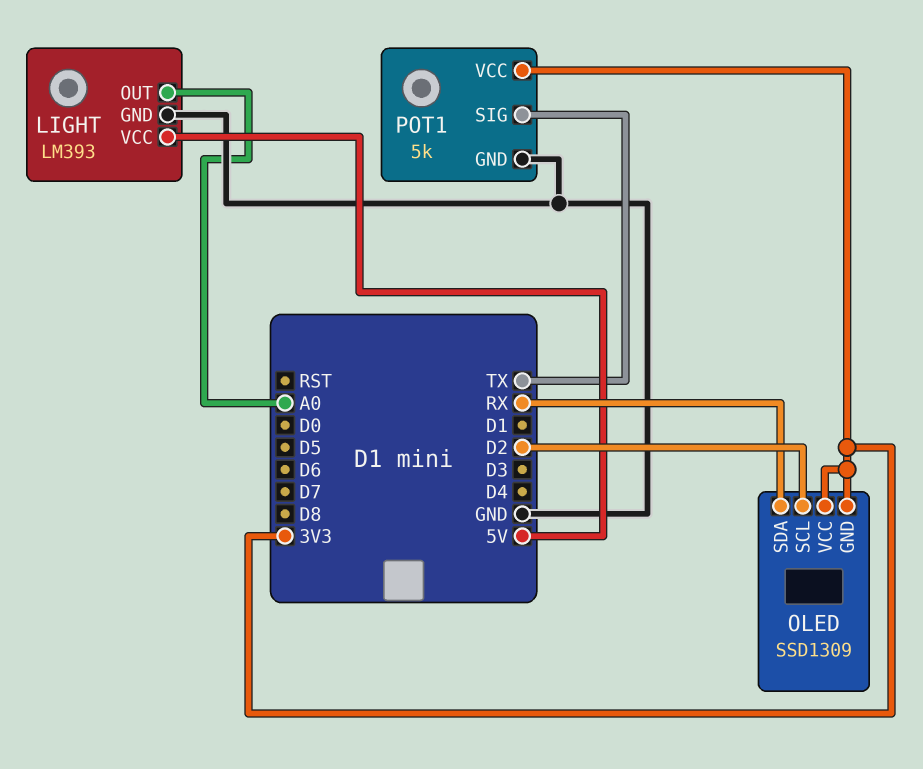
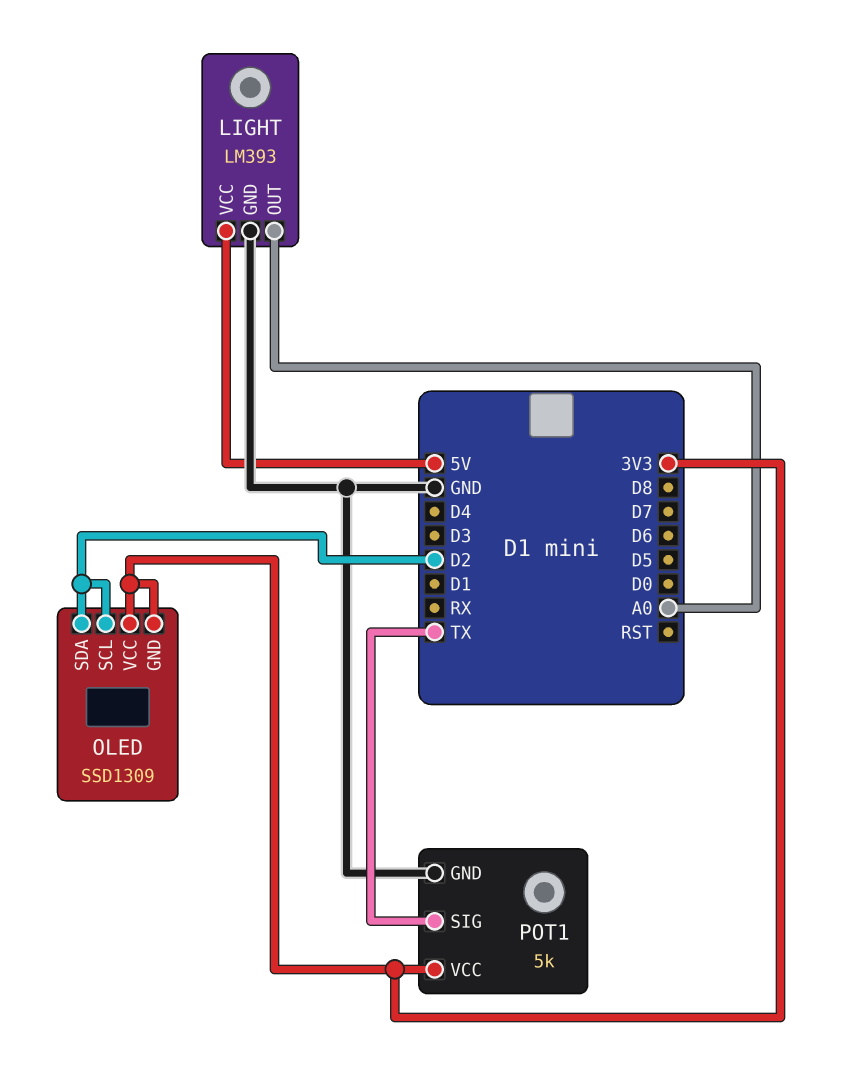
OLED pin SDA: RX -> D2

